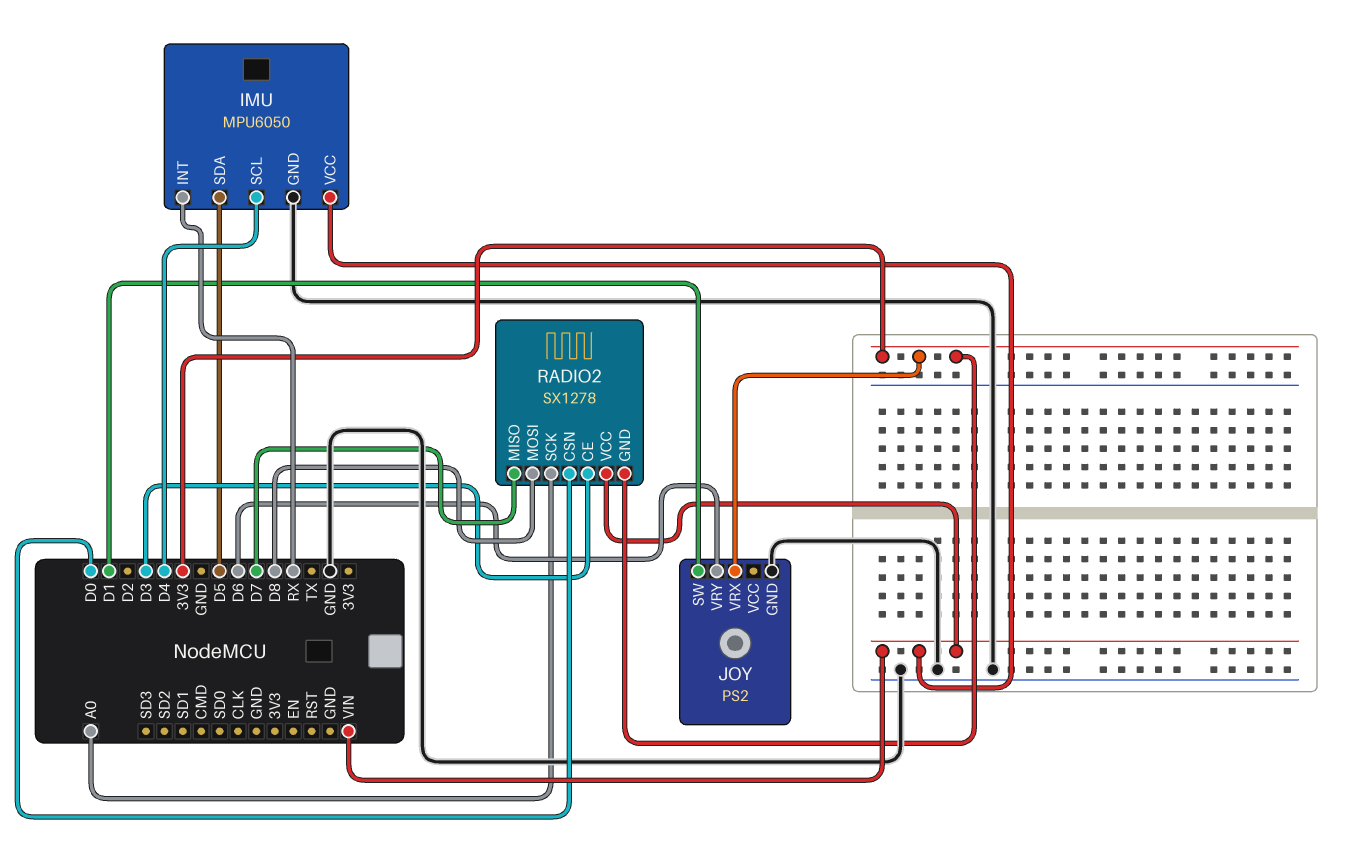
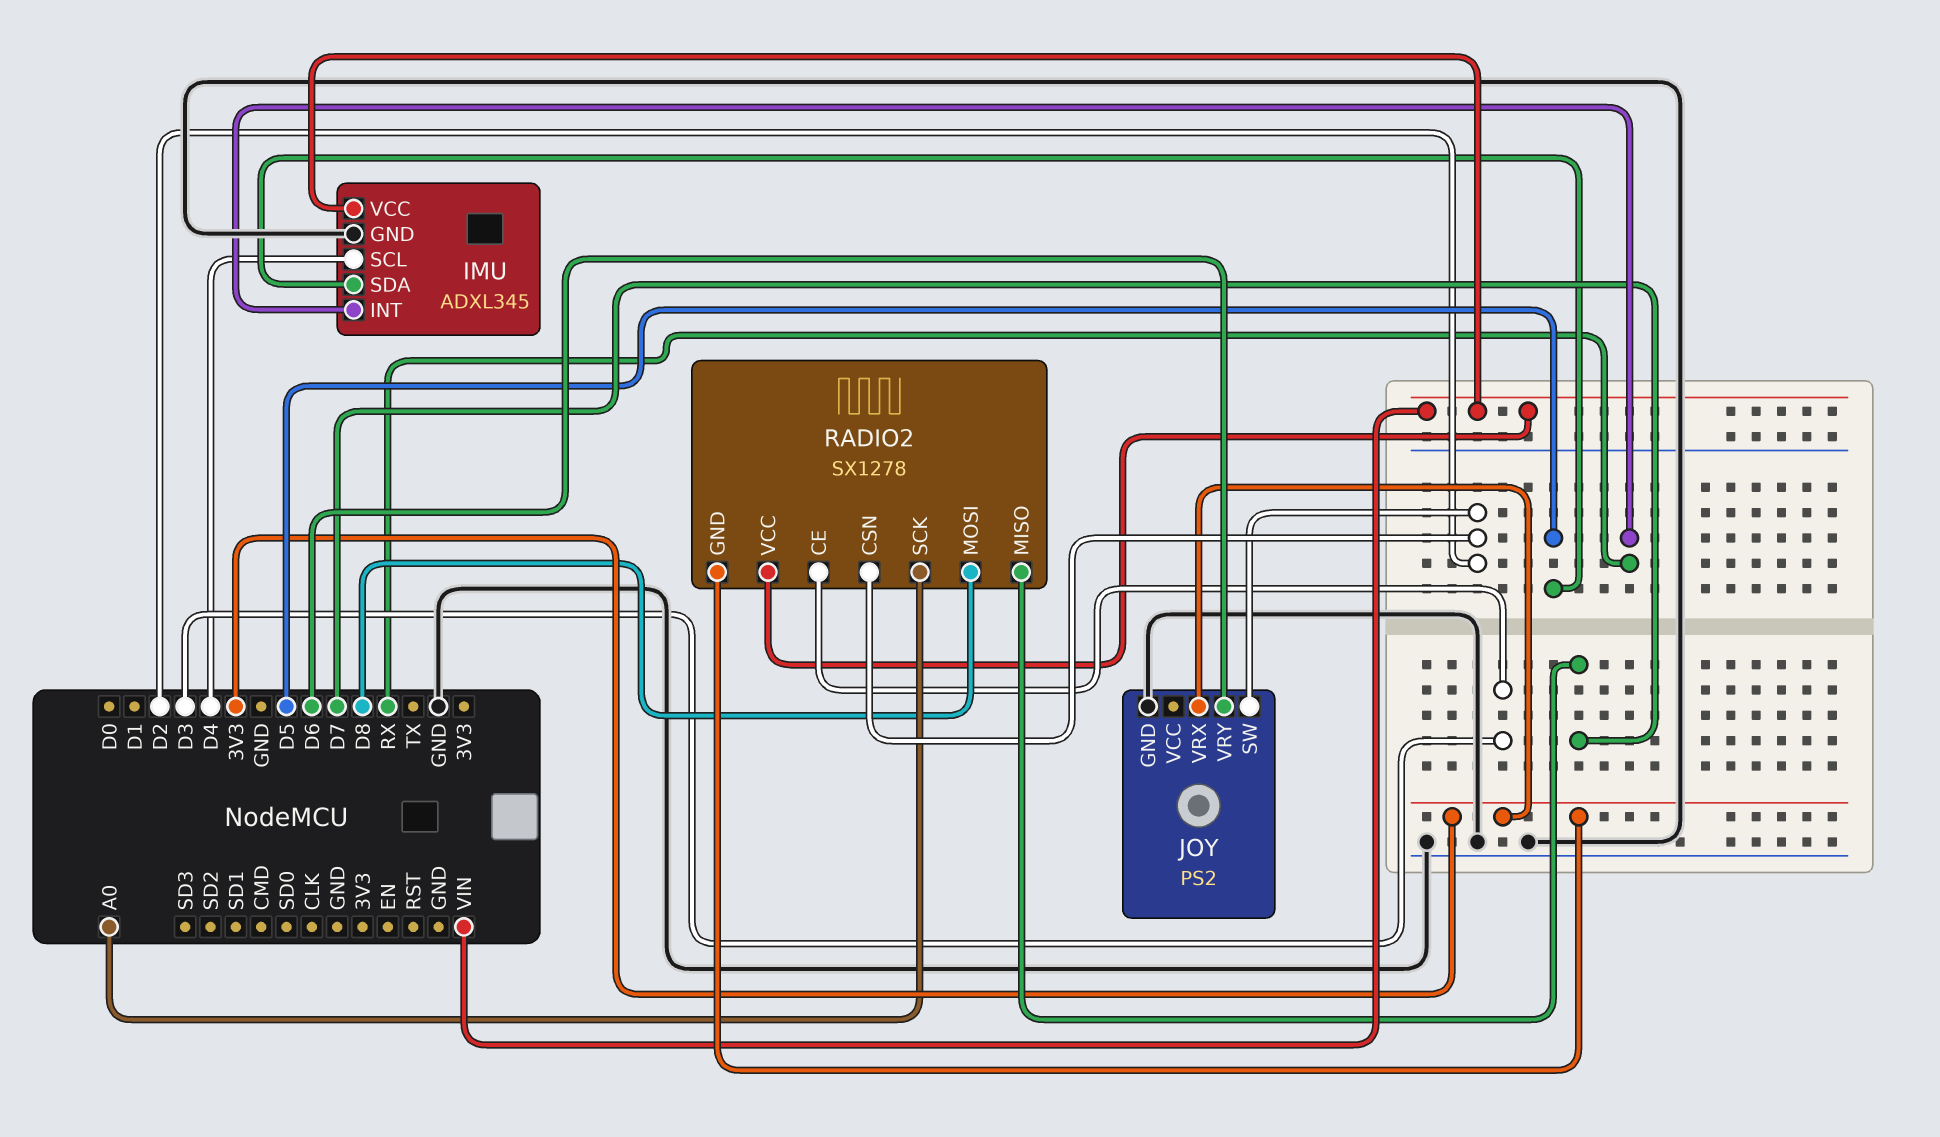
IMU: MPU6050 -> ADXL345
JOY pin SW: D1 -> D2
RADIO2 pin CSN: D0 -> D2

